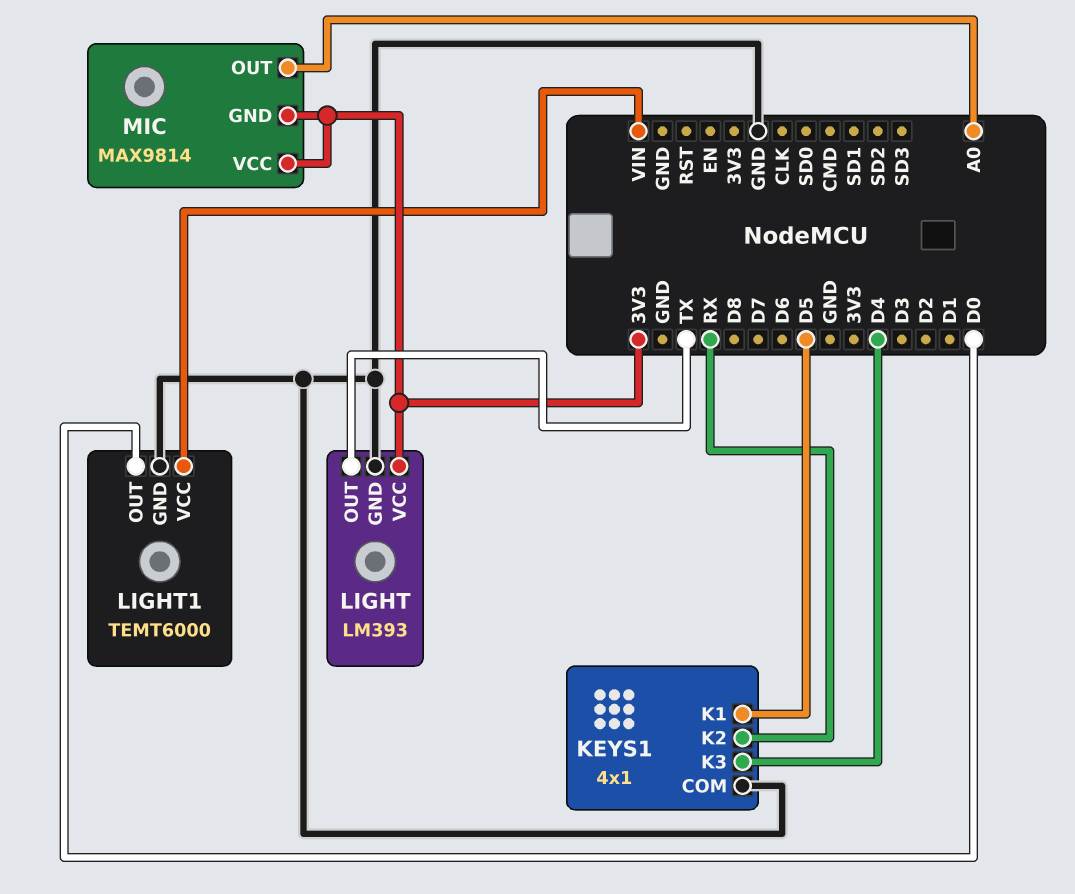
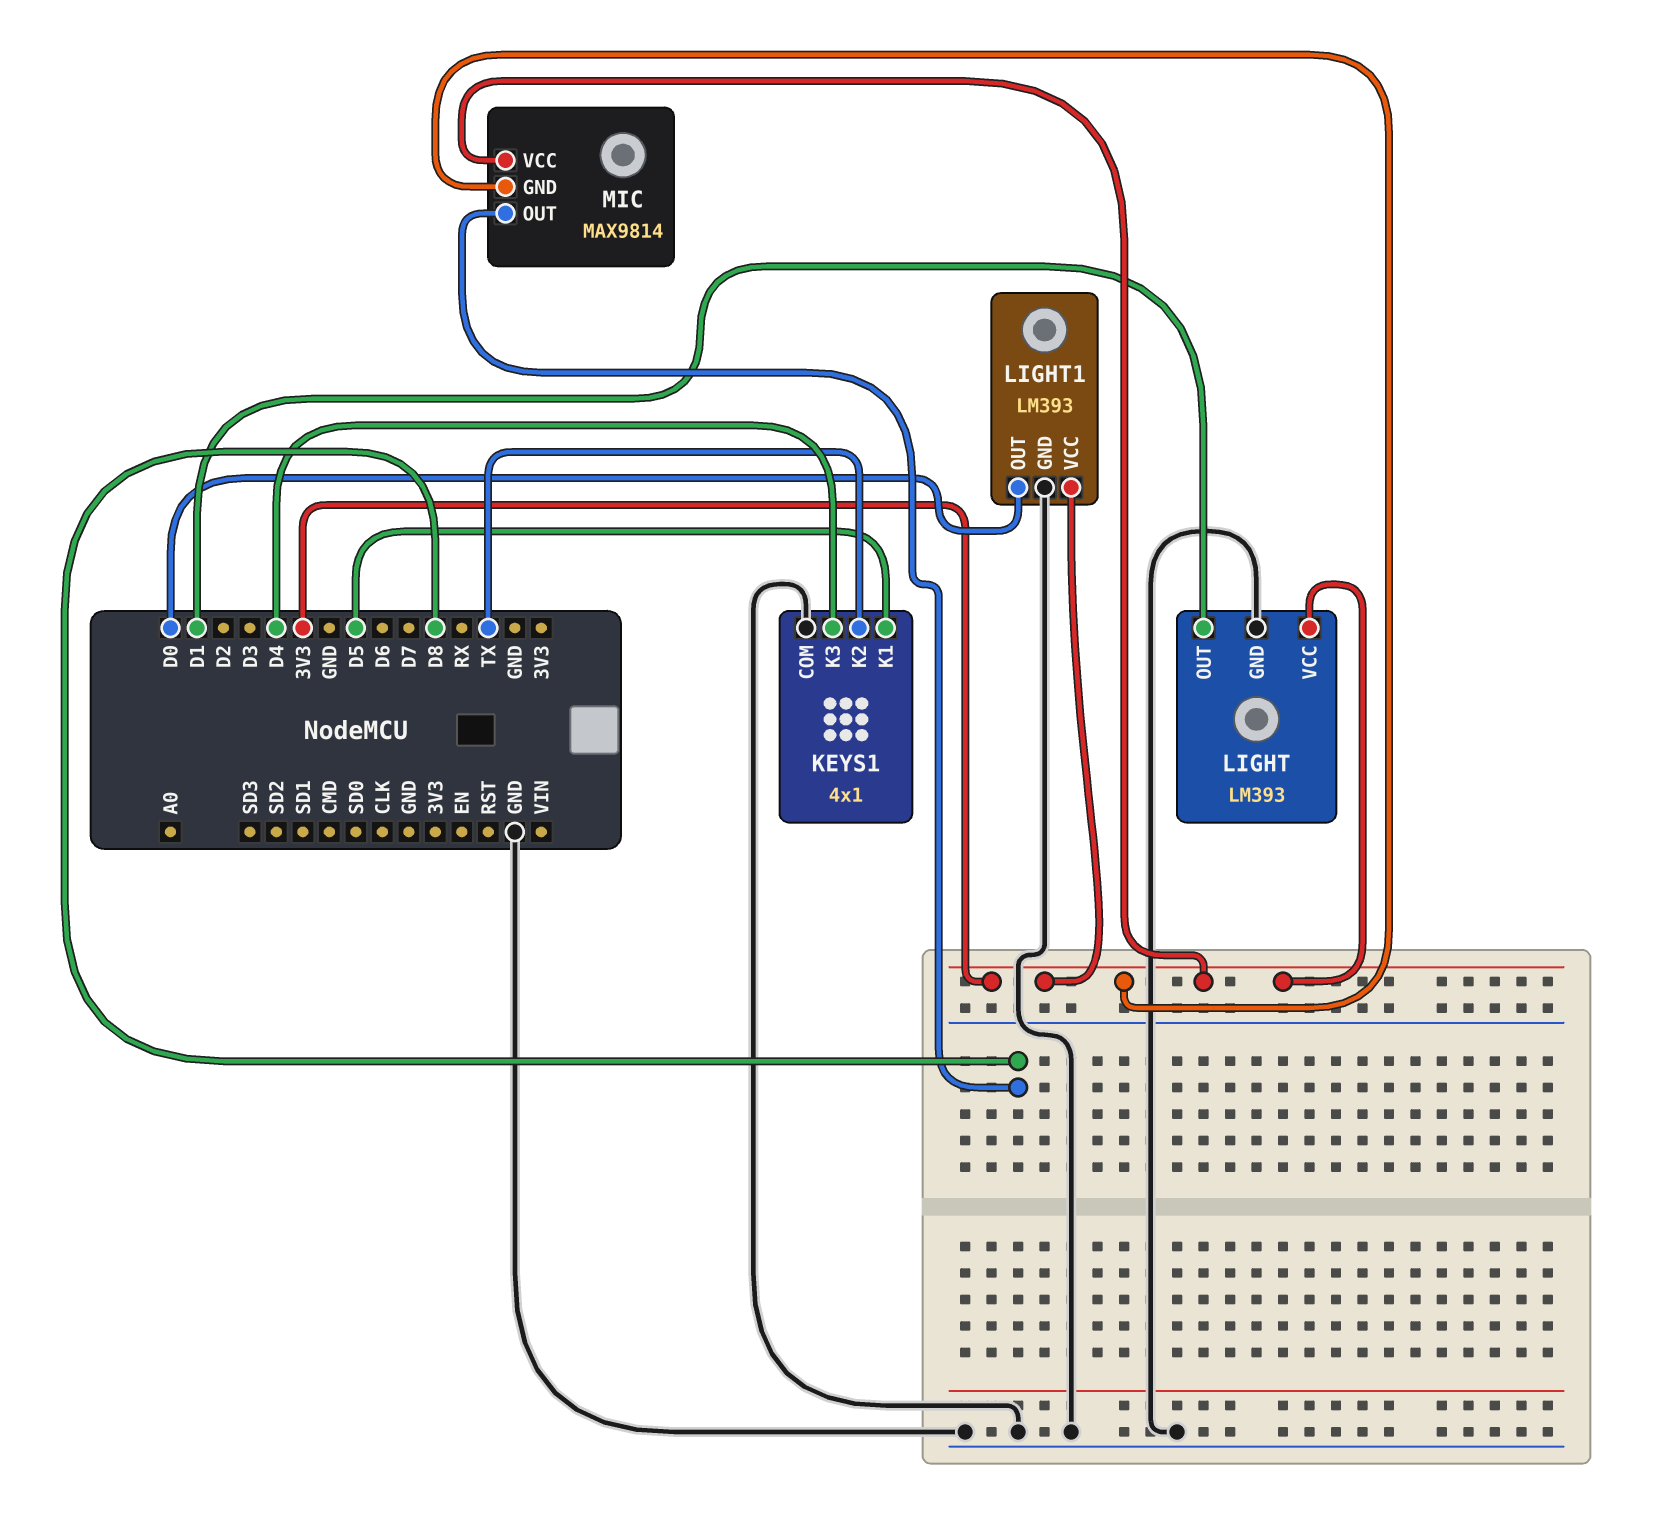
KEYS1 pin K2: RX -> TX
LIGHT pin OUT: TX -> D1
LIGHT1: TEMT6000 -> LM393
LIGHT1 pin VCC: VIN -> 3V3
MIC pin OUT: A0 -> D8

